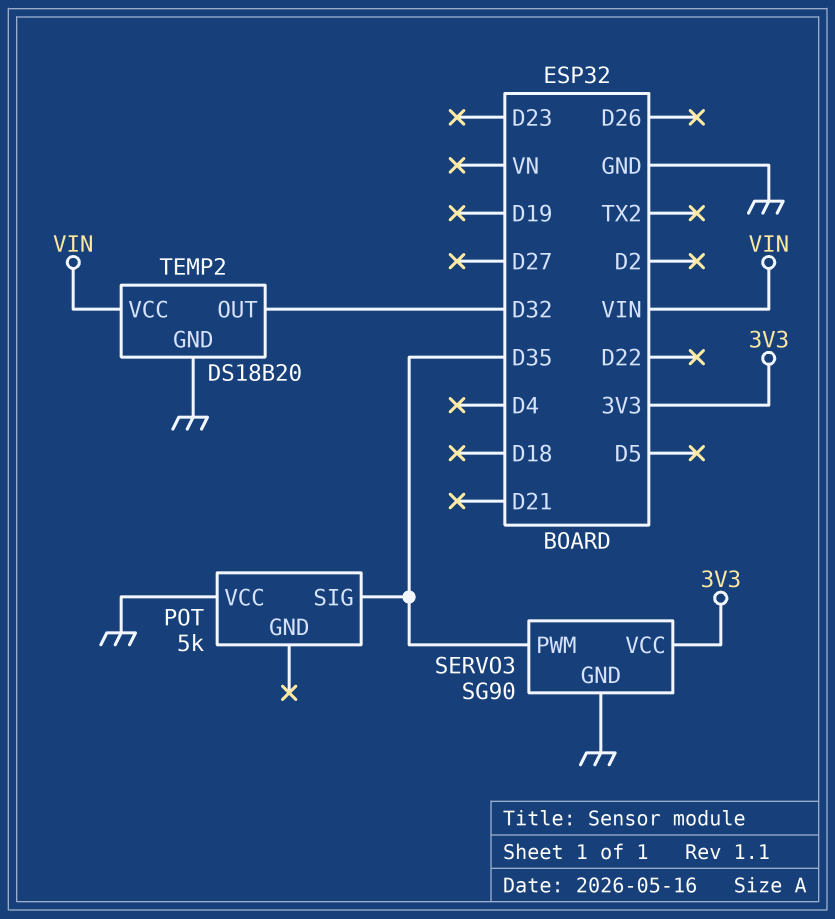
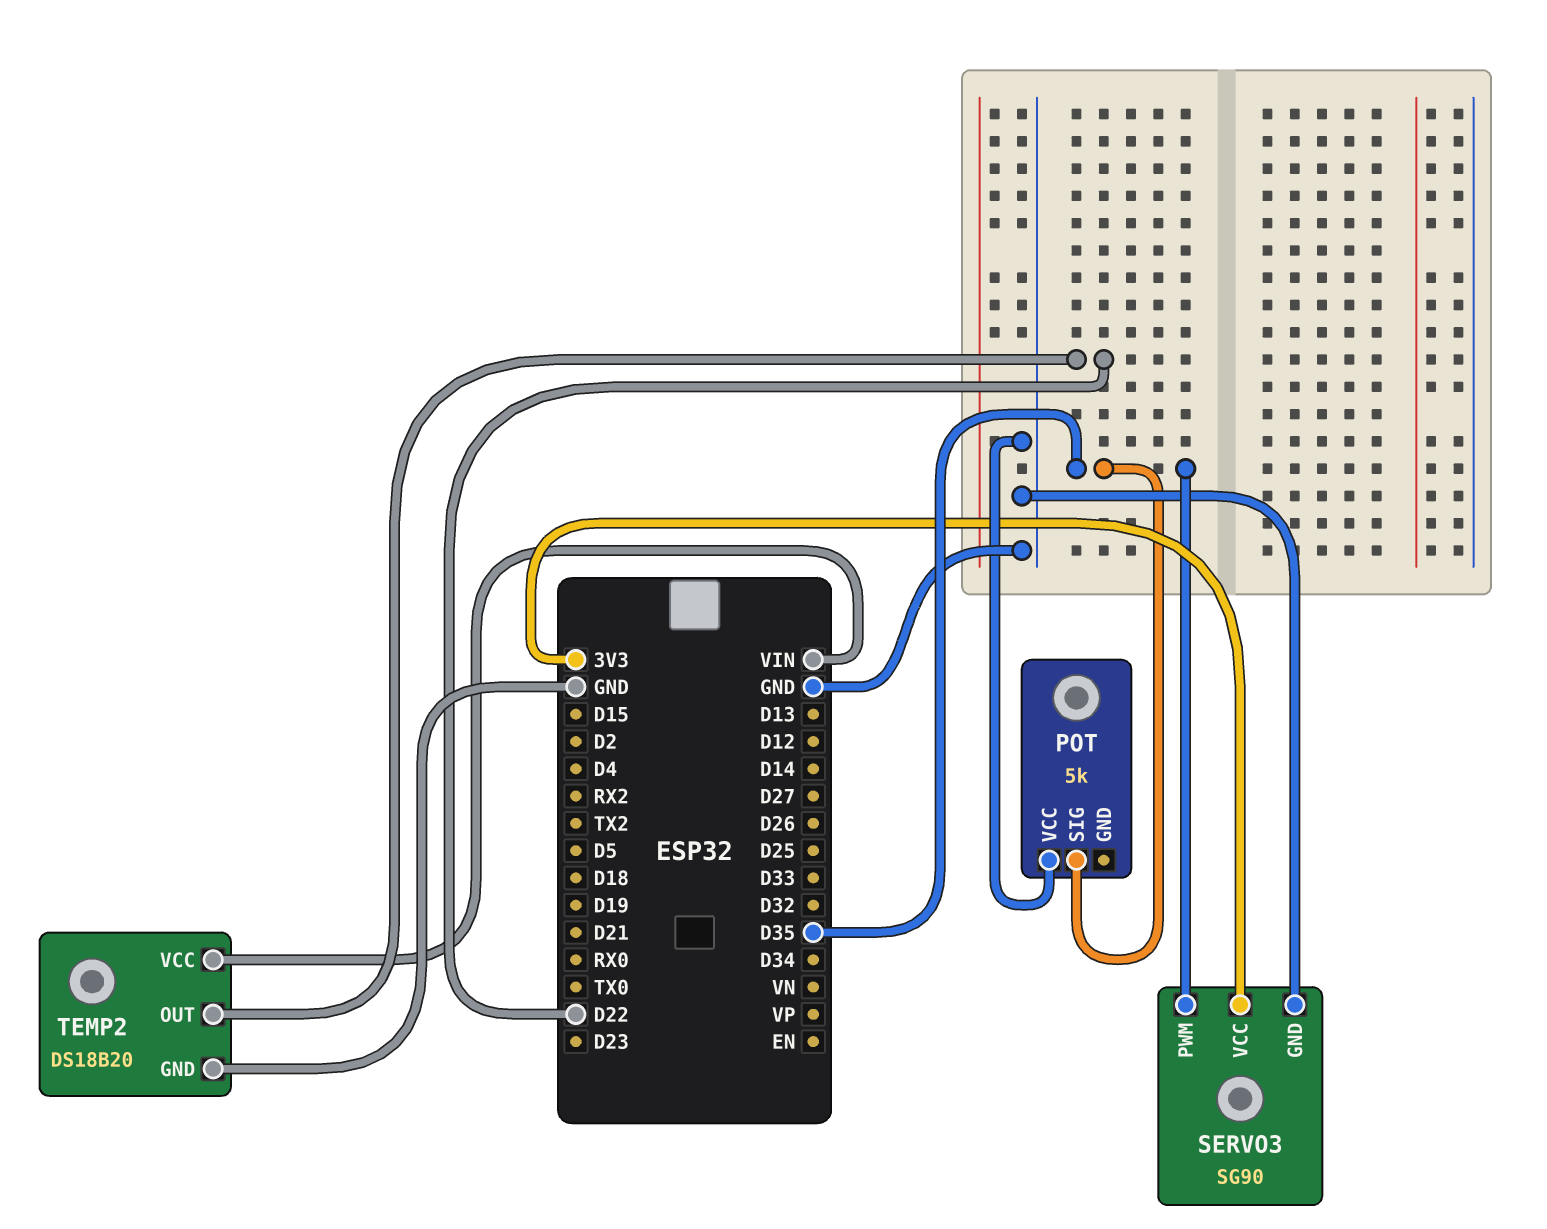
TEMP2 pin OUT: D32 -> D22

